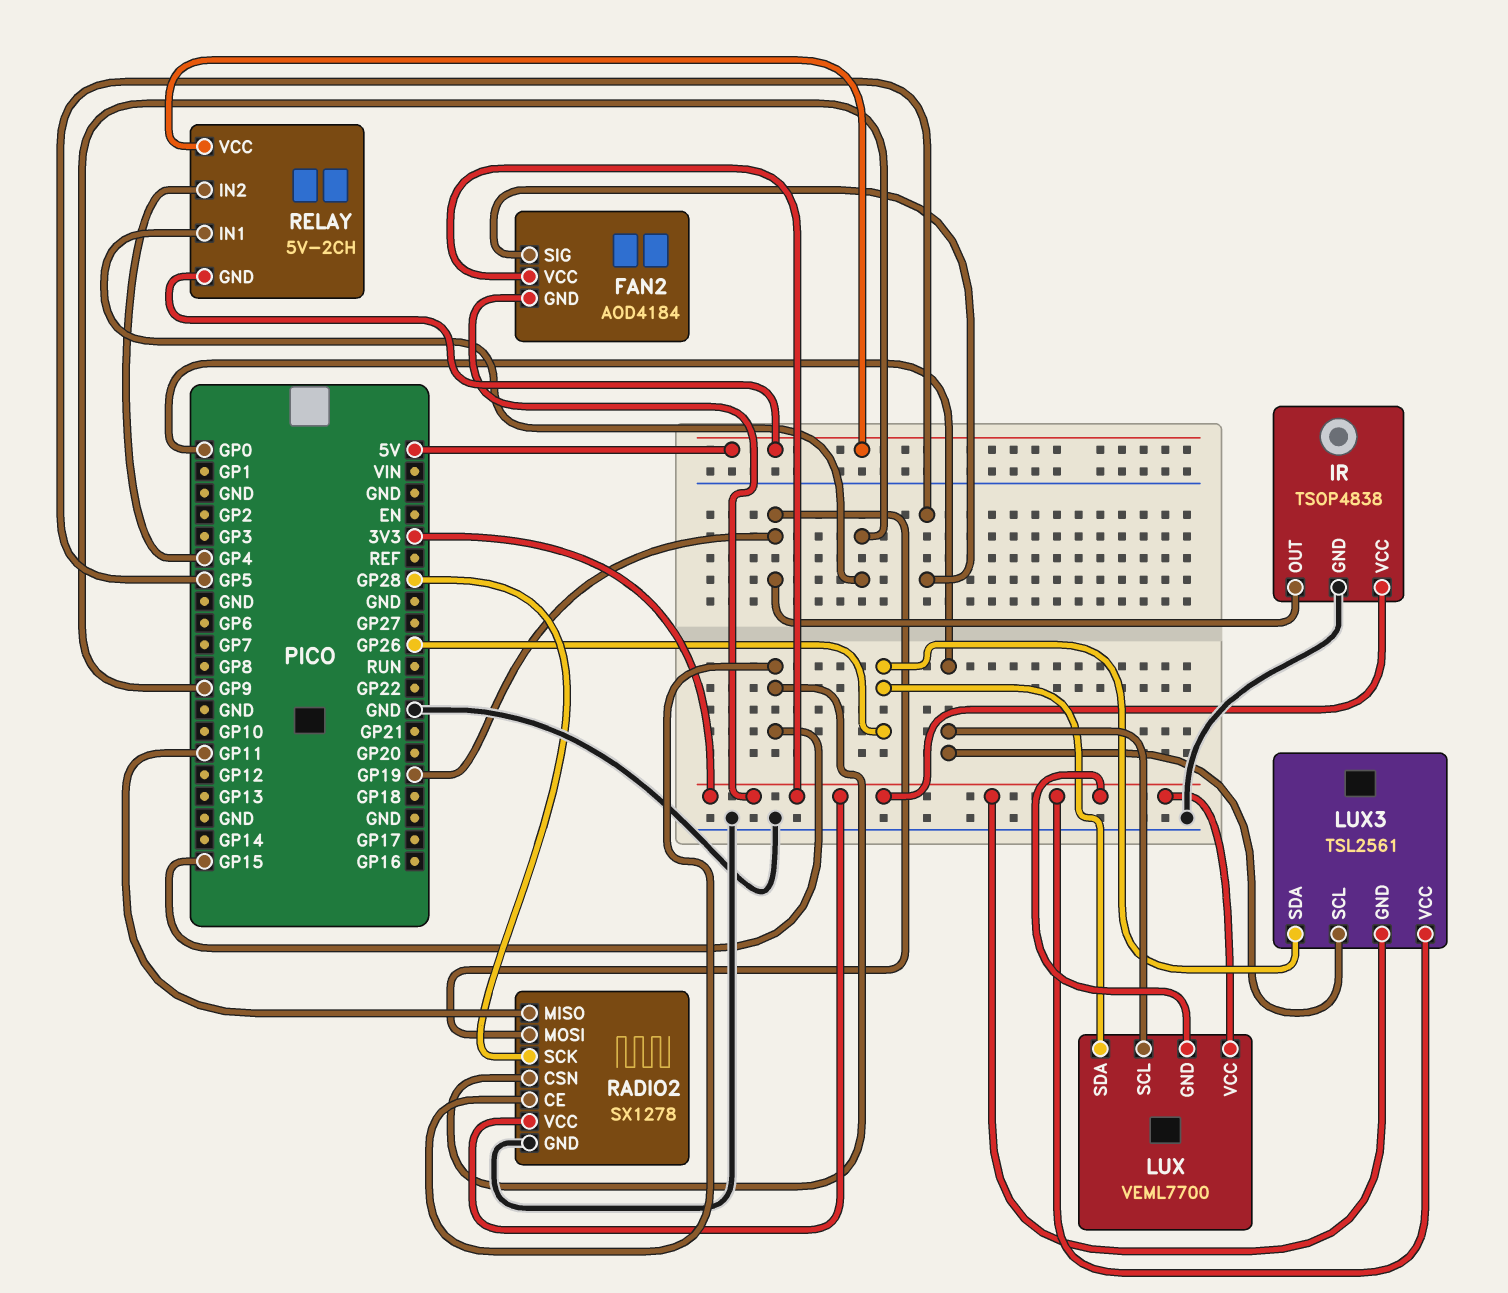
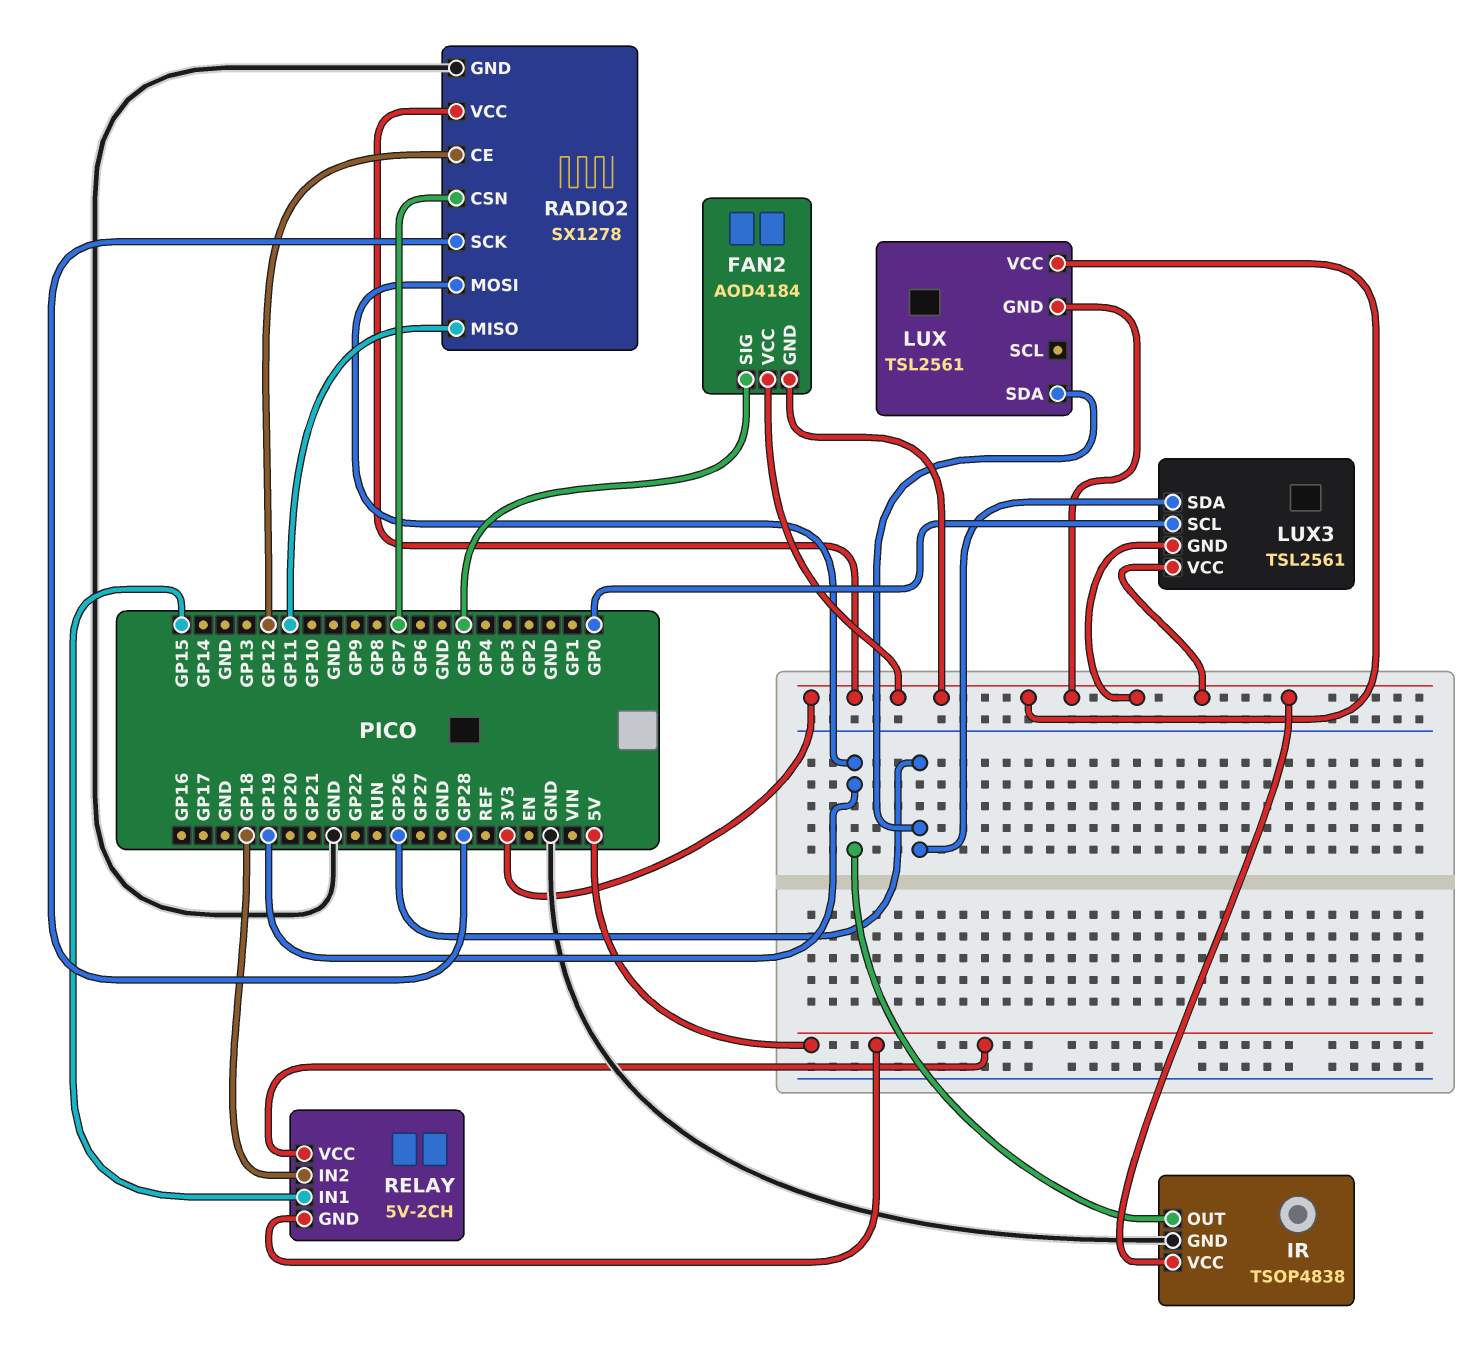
LUX: VEML7700 -> TSL2561
LUX pin SCL: GP0 -> none
RADIO2 pin CE: GP15 -> GP12
RADIO2 pin CSN: GP15 -> GP7
RELAY pin IN1: GP9 -> GP15
RELAY pin IN2: GP4 -> GP18

